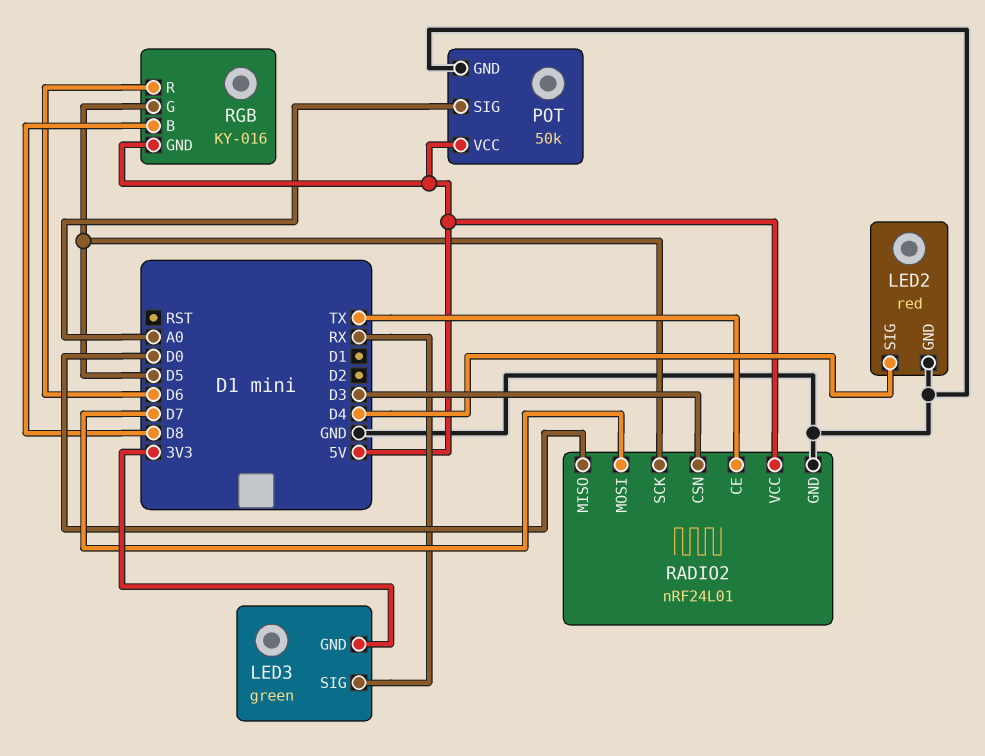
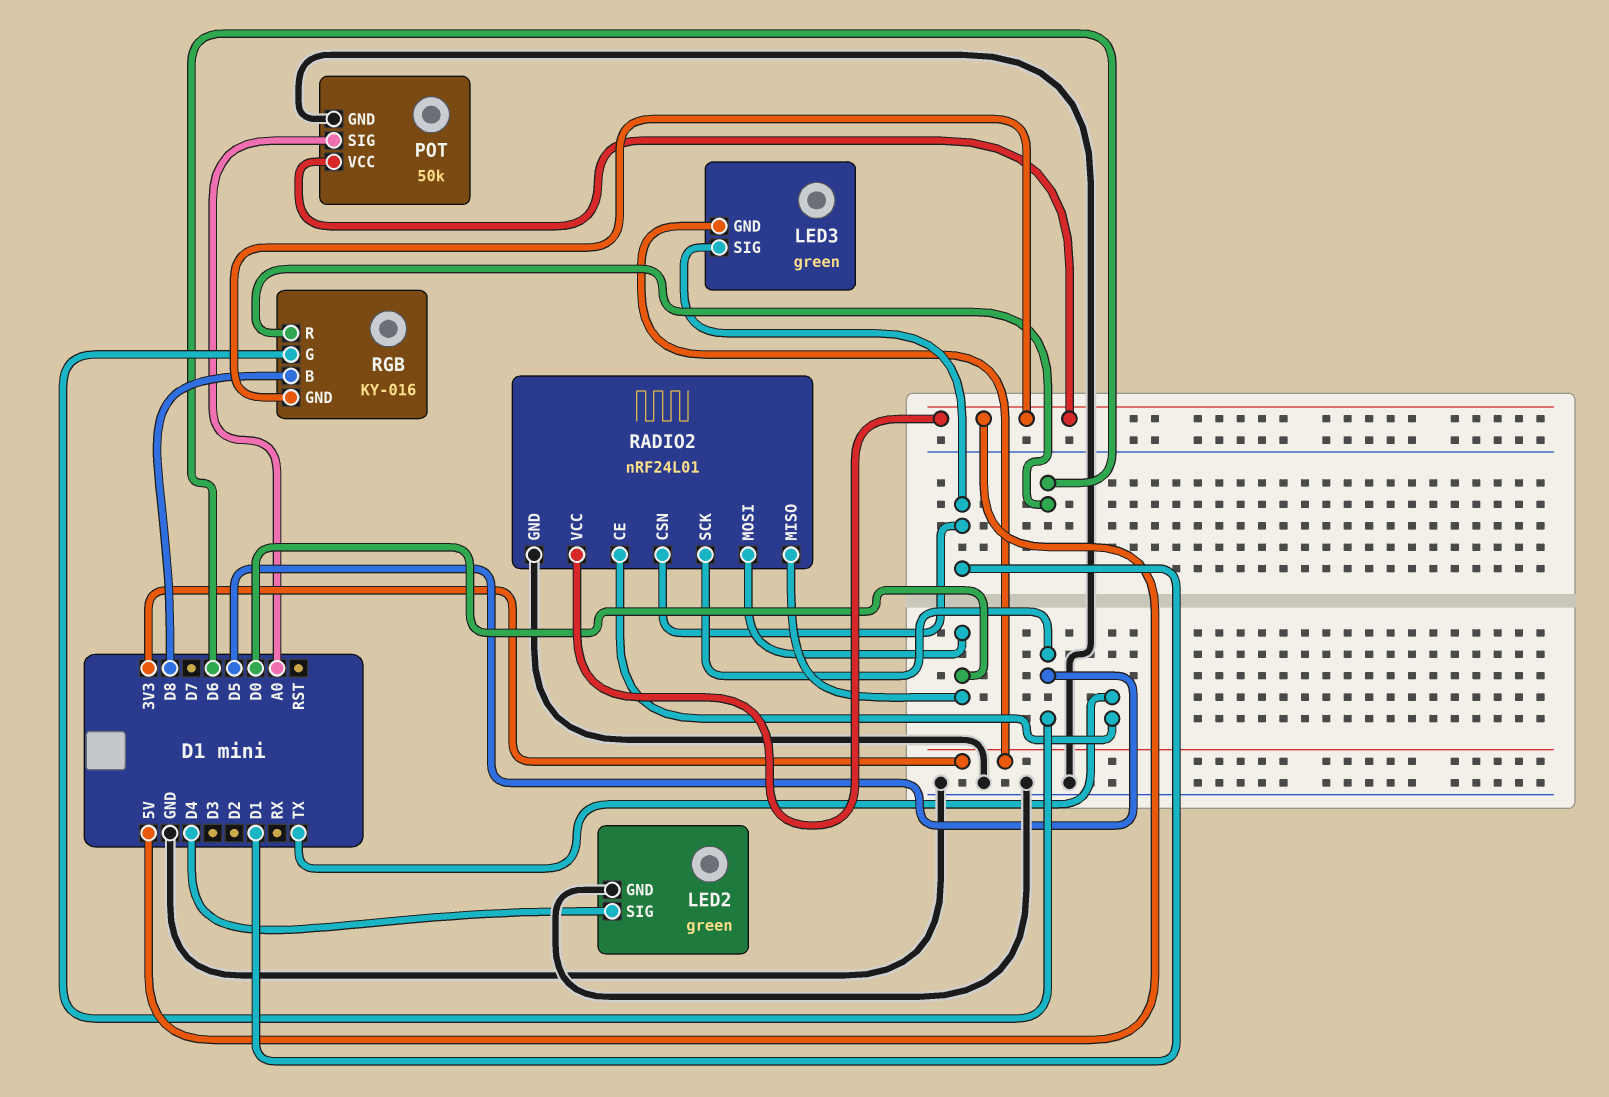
LED2: red -> green
LED3 pin SIG: RX -> D1
RADIO2 pin CSN: D3 -> D1
RADIO2 pin MOSI: D7 -> D0

